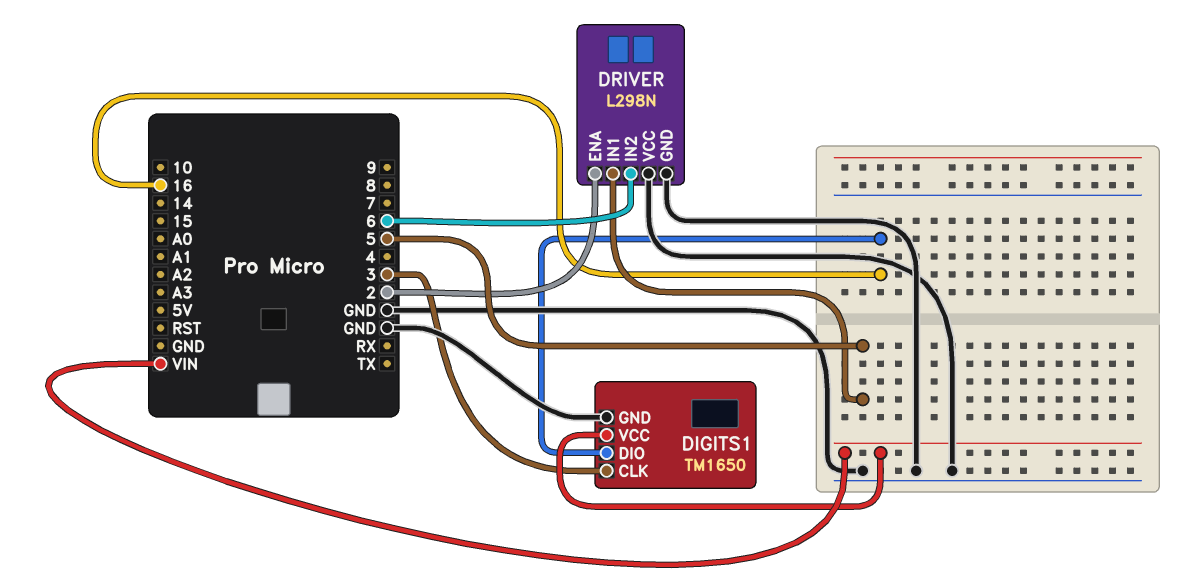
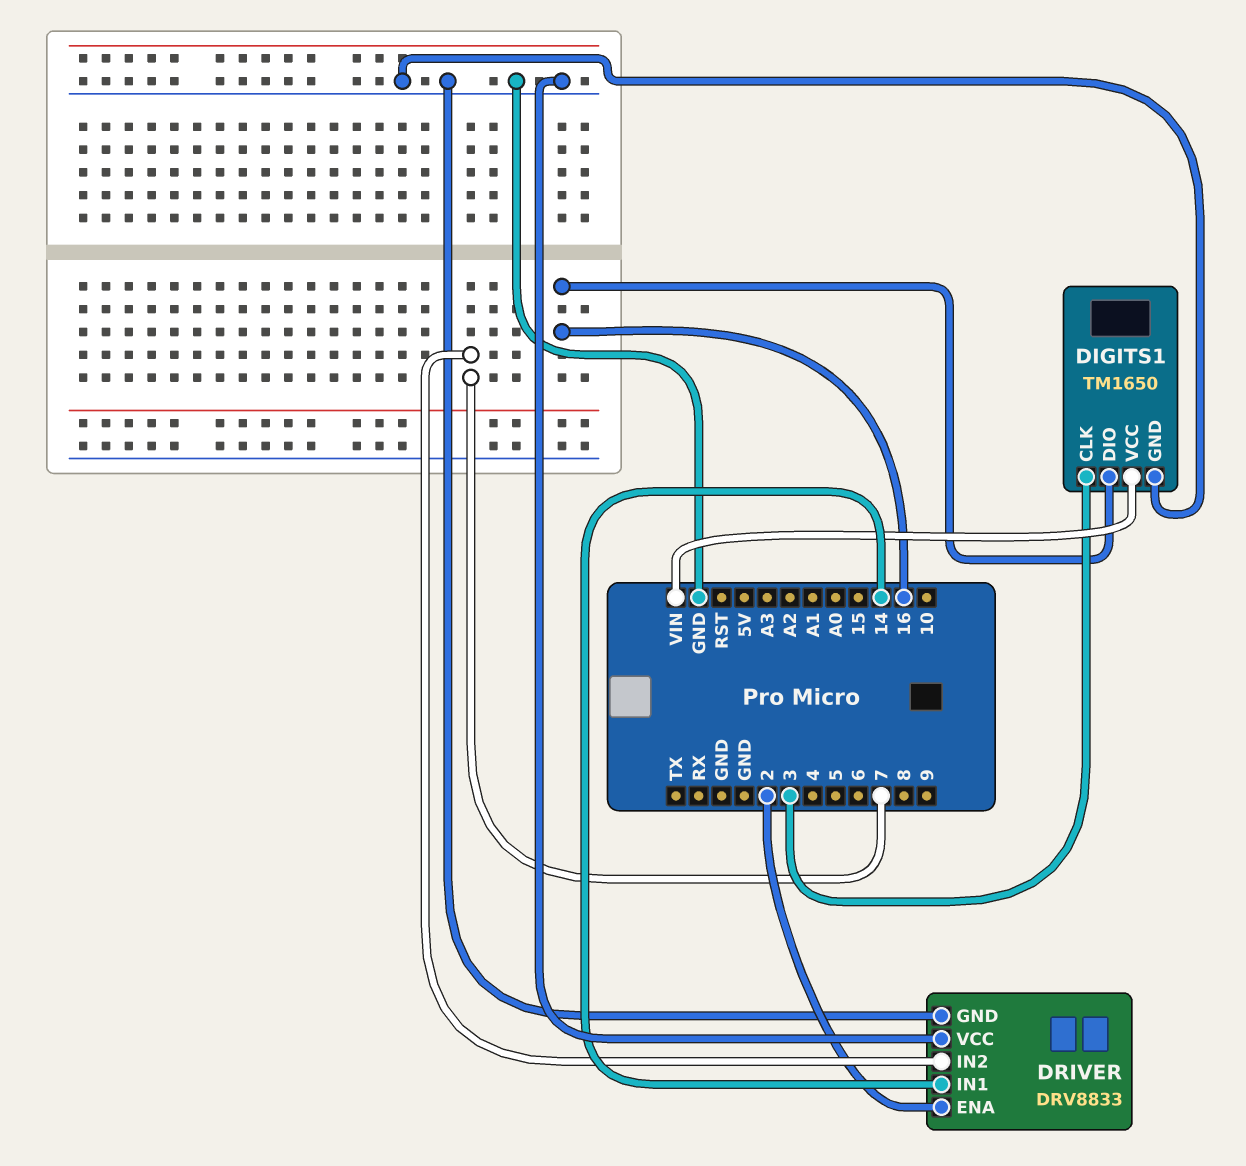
DRIVER: L298N -> DRV8833
DRIVER pin IN1: 5 -> 14
DRIVER pin IN2: 6 -> 7

